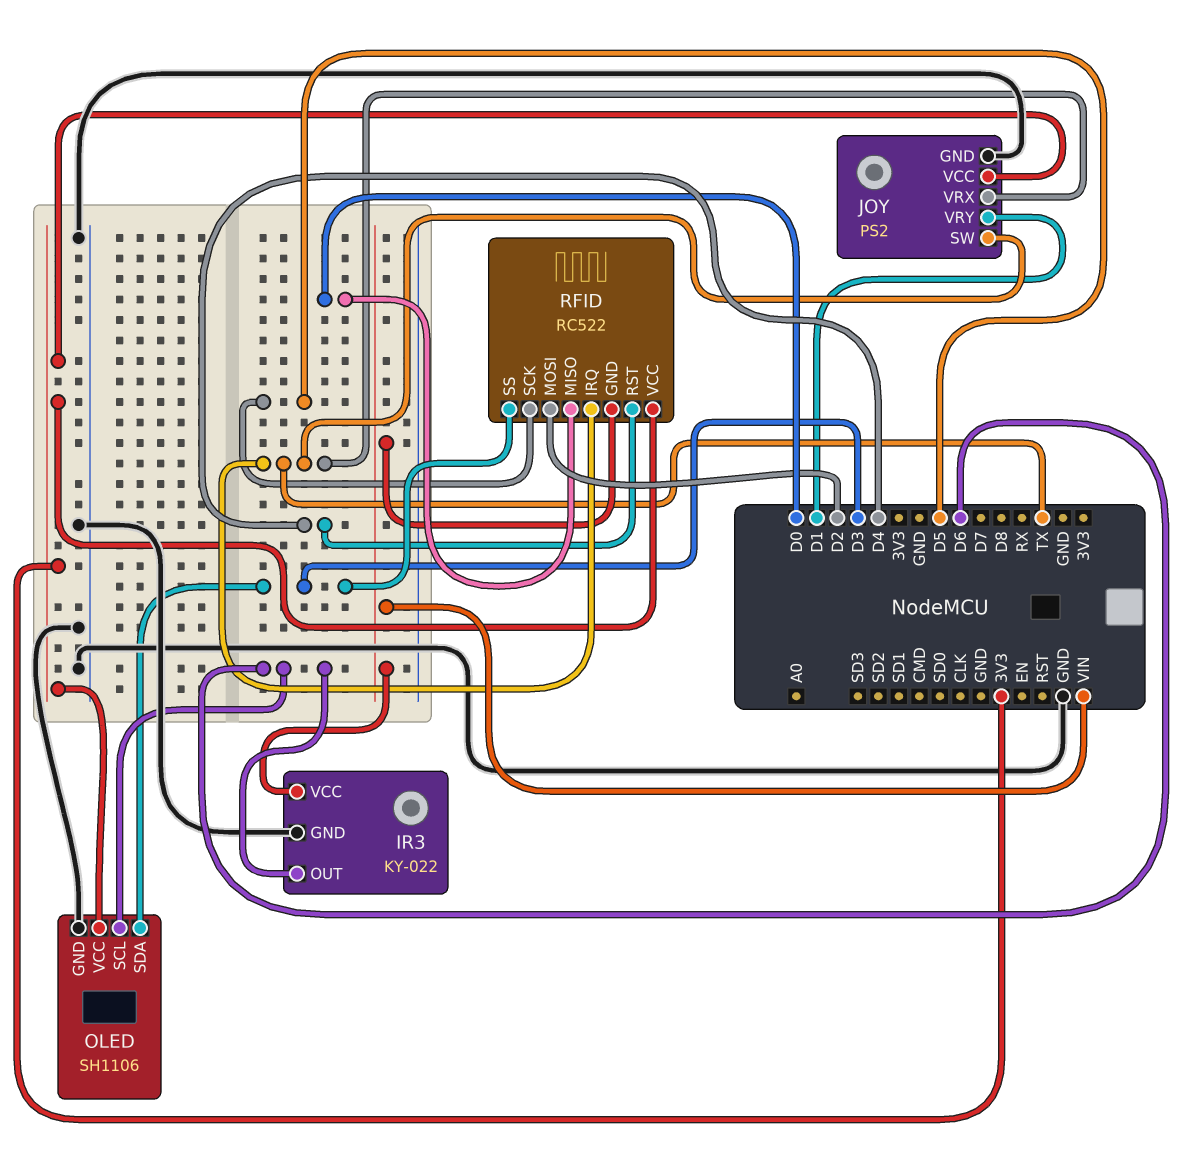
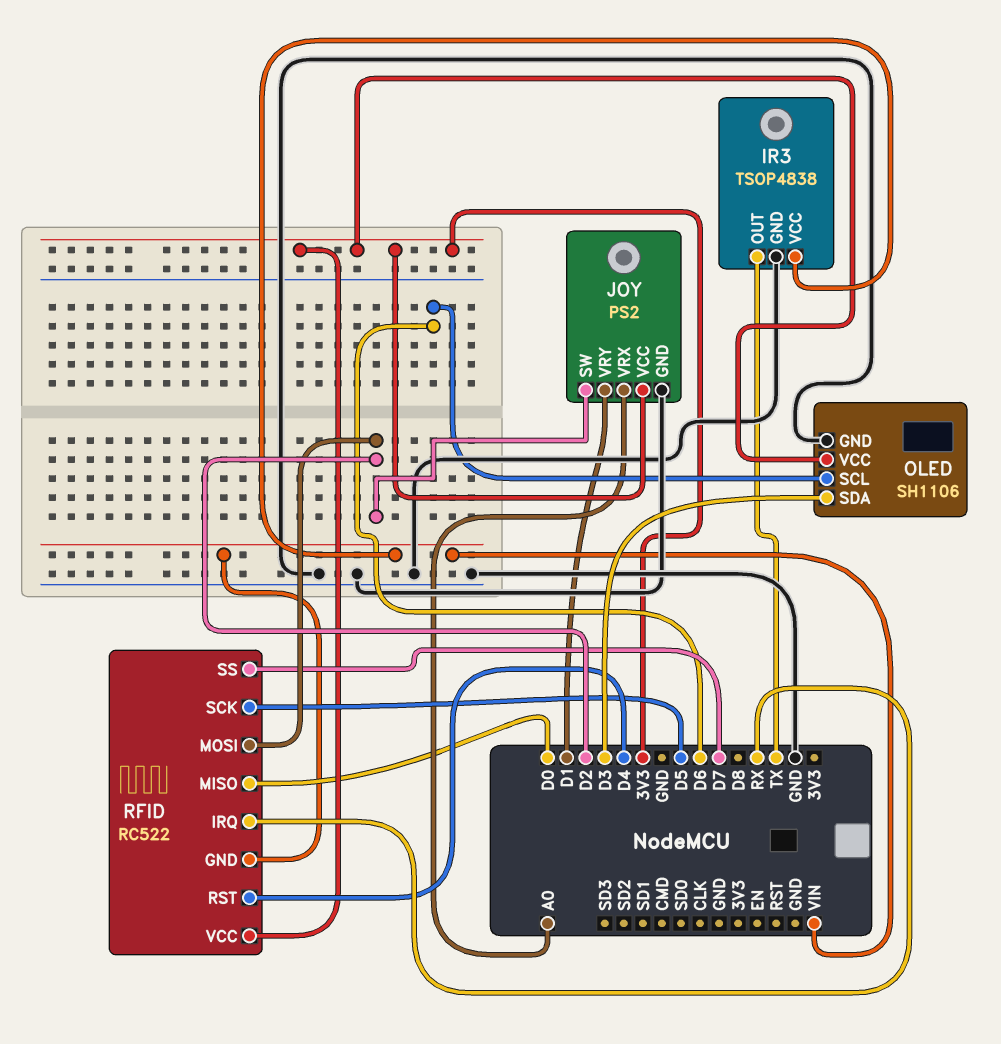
IR3: KY-022 -> TSOP4838
IR3 pin OUT: D6 -> TX
JOY pin SW: TX -> D2
JOY pin VRX: TX -> A0
RFID pin IRQ: TX -> RX
RFID pin SS: D3 -> D7

